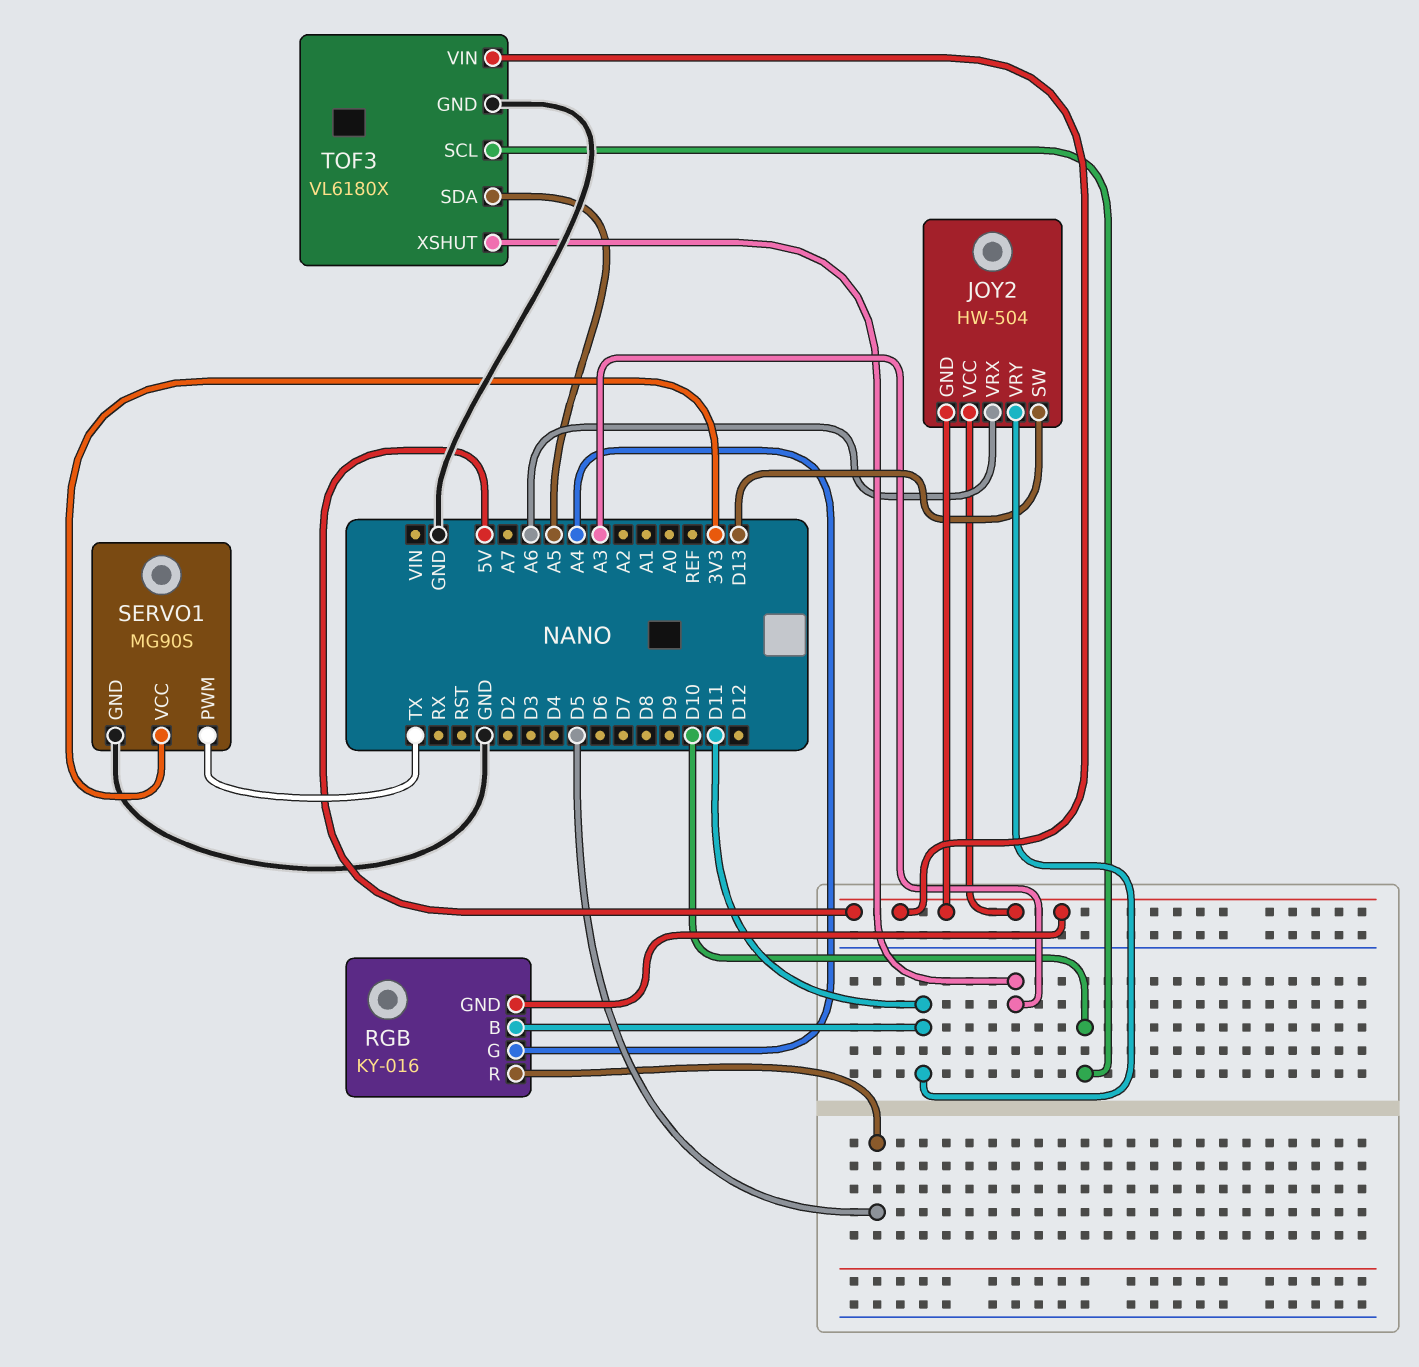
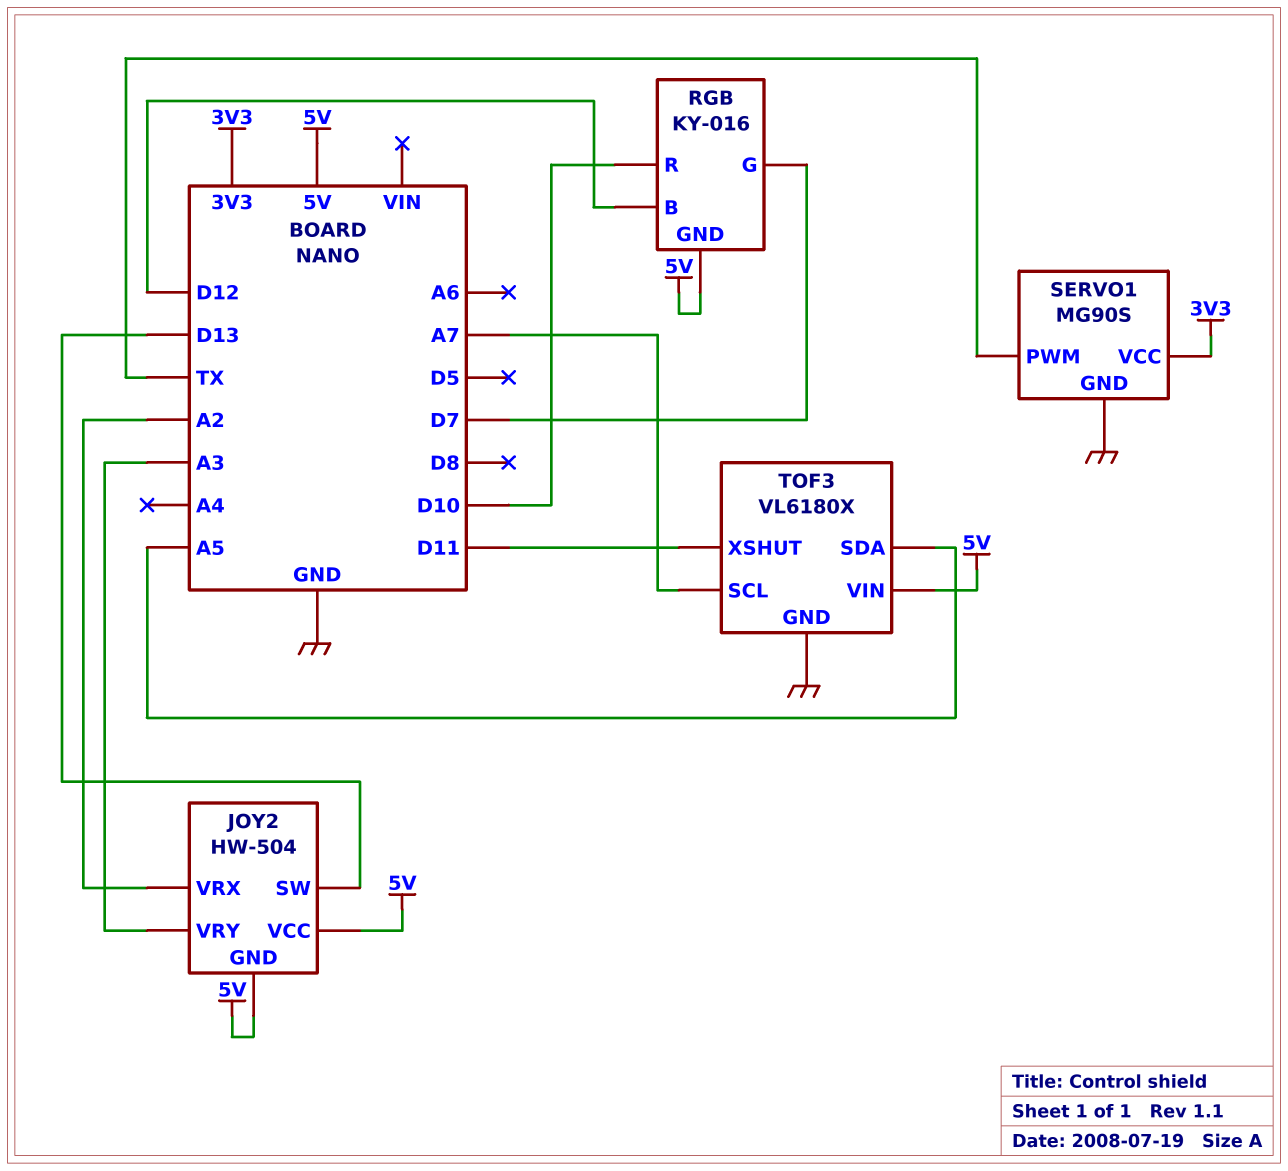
JOY2 pin VRX: A6 -> A2
JOY2 pin VRY: D11 -> A3
RGB pin B: D11 -> D12
RGB pin G: A4 -> D7
RGB pin R: D5 -> D10
TOF3 pin SCL: D10 -> A7
TOF3 pin XSHUT: A3 -> D11

